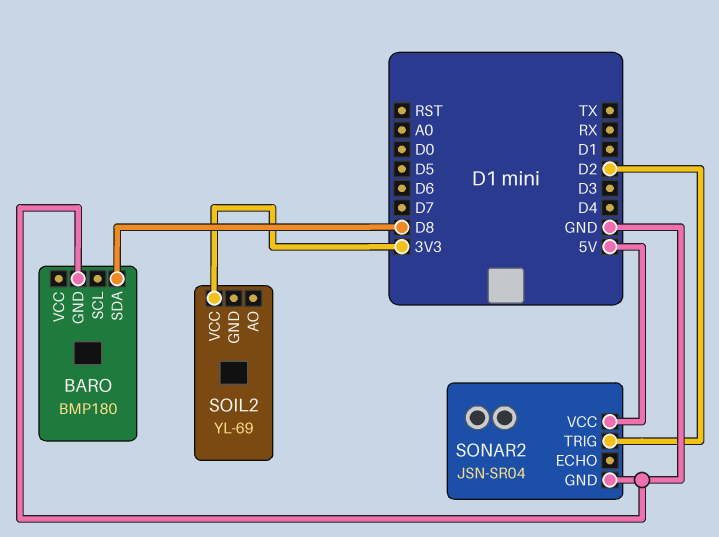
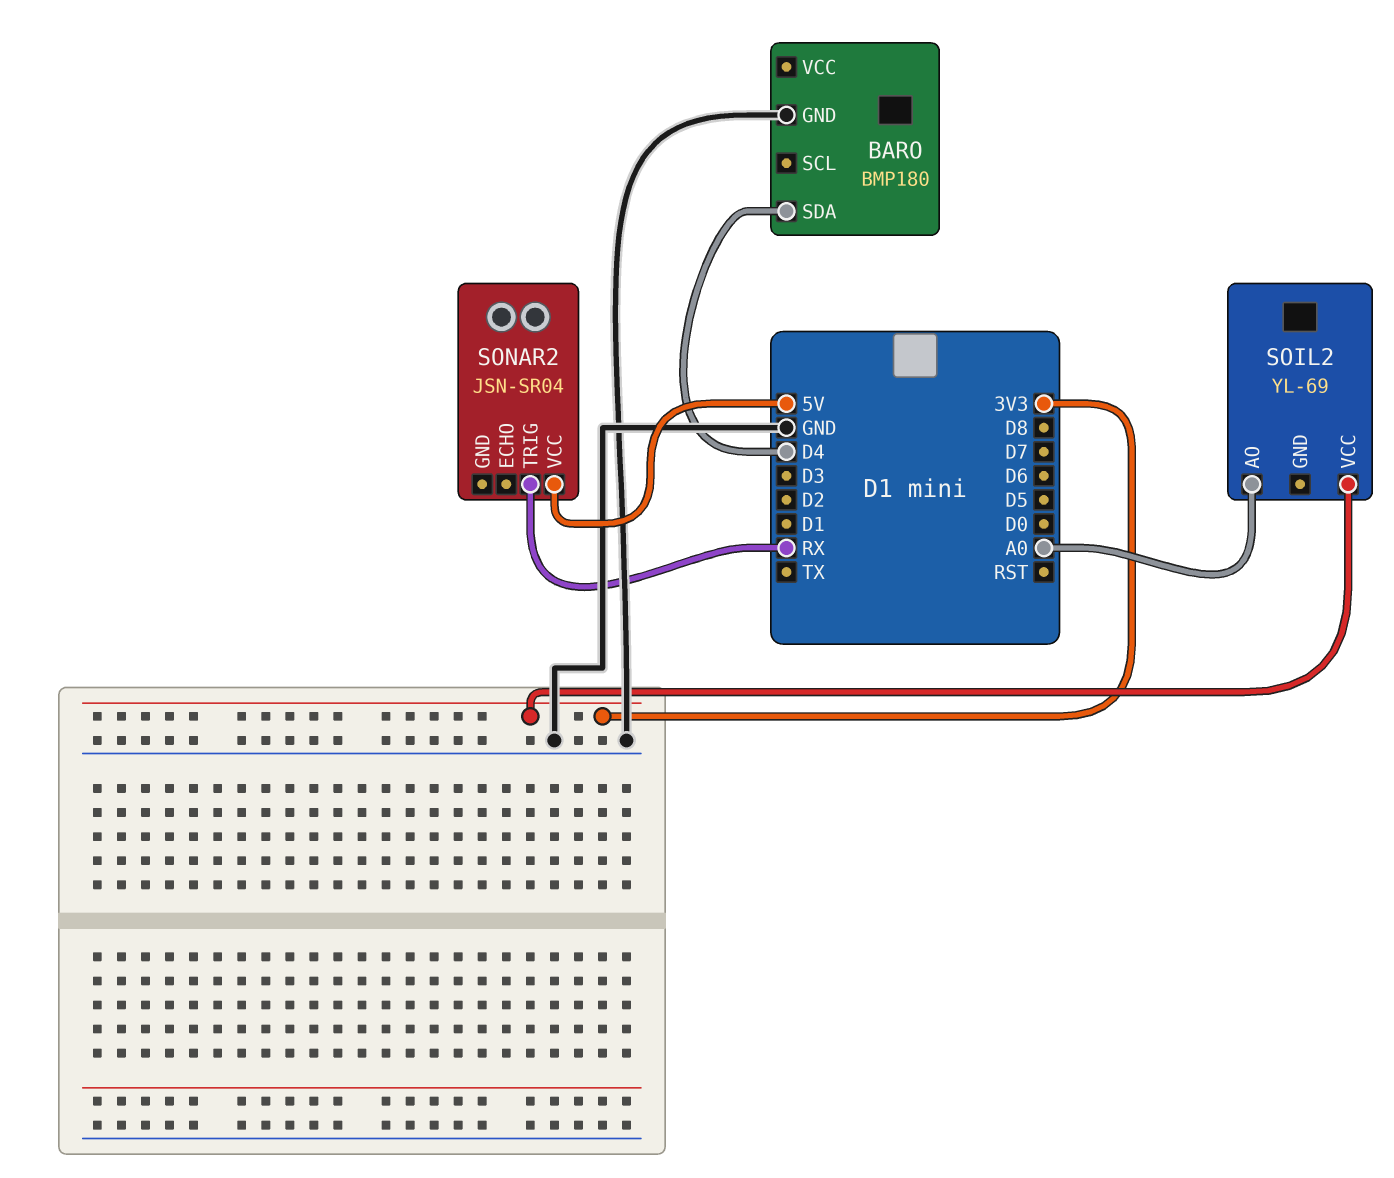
BARO pin SDA: D8 -> D4
SOIL2 pin AO: none -> A0
SONAR2 pin GND: GND -> none
SONAR2 pin TRIG: D2 -> RX

